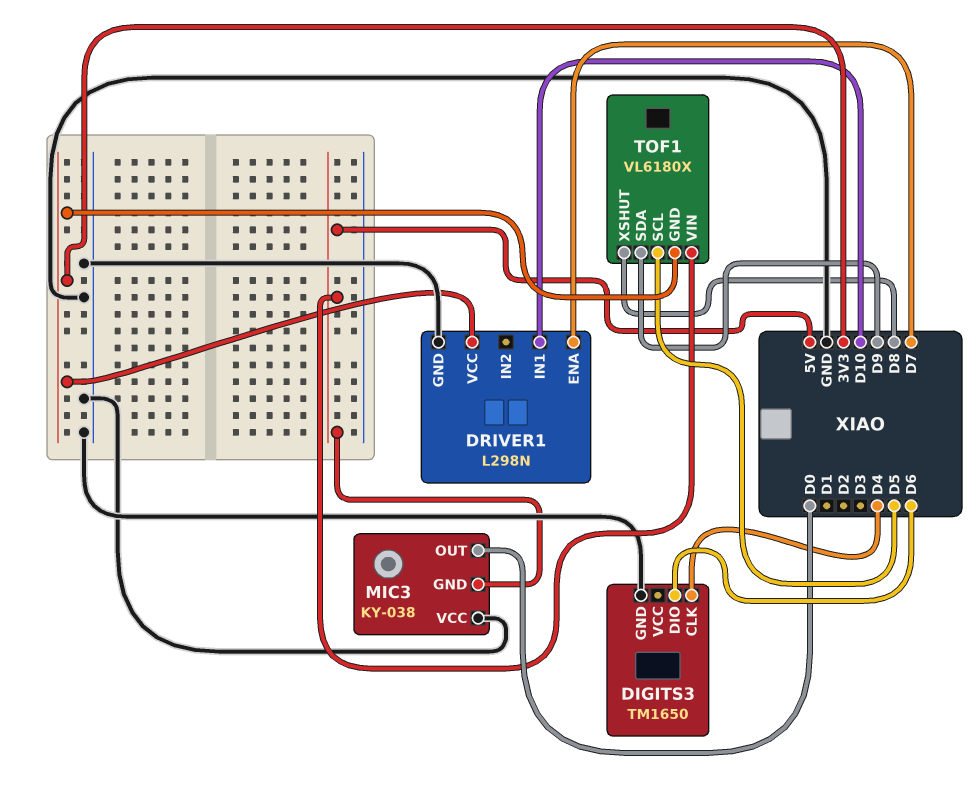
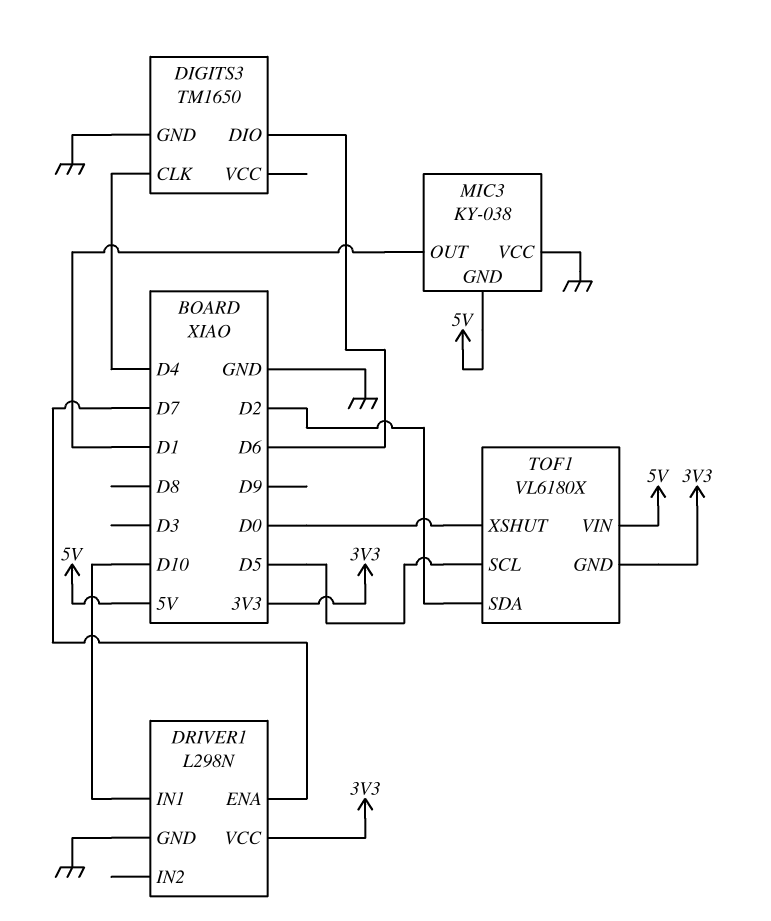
MIC3 pin OUT: D0 -> D1
TOF1 pin SDA: D9 -> D2
TOF1 pin XSHUT: D8 -> D0

